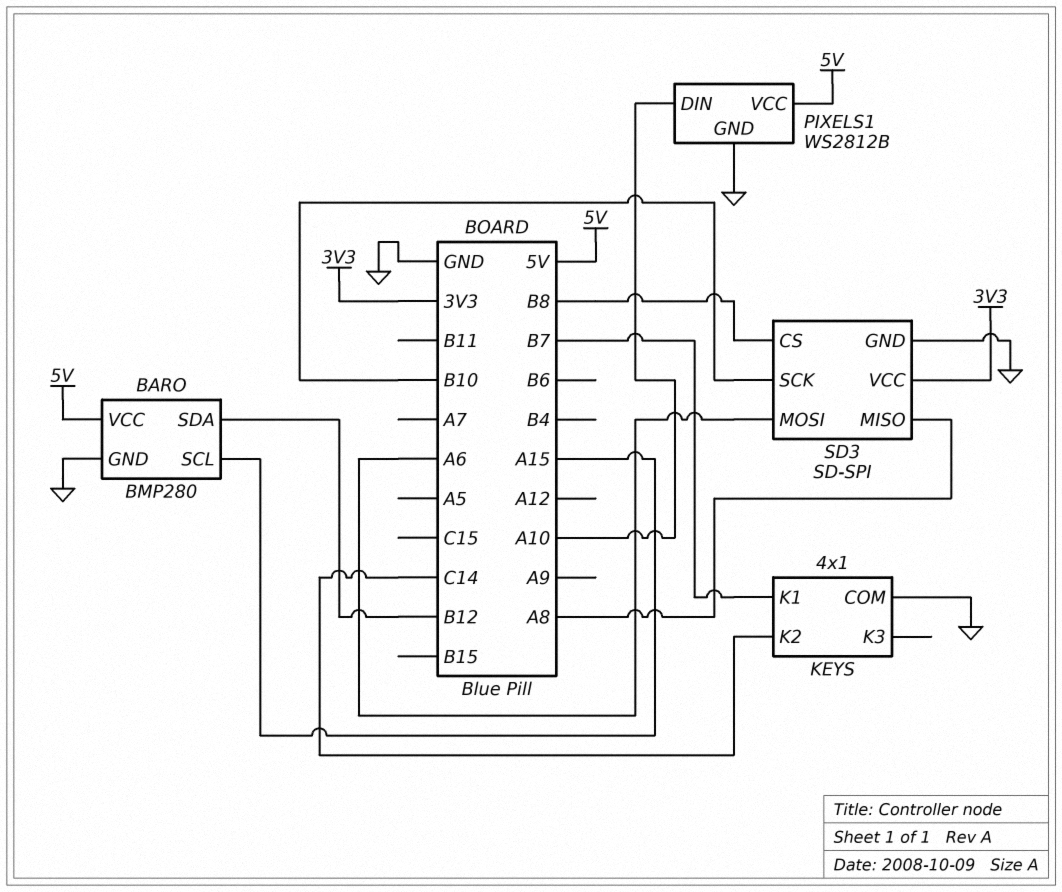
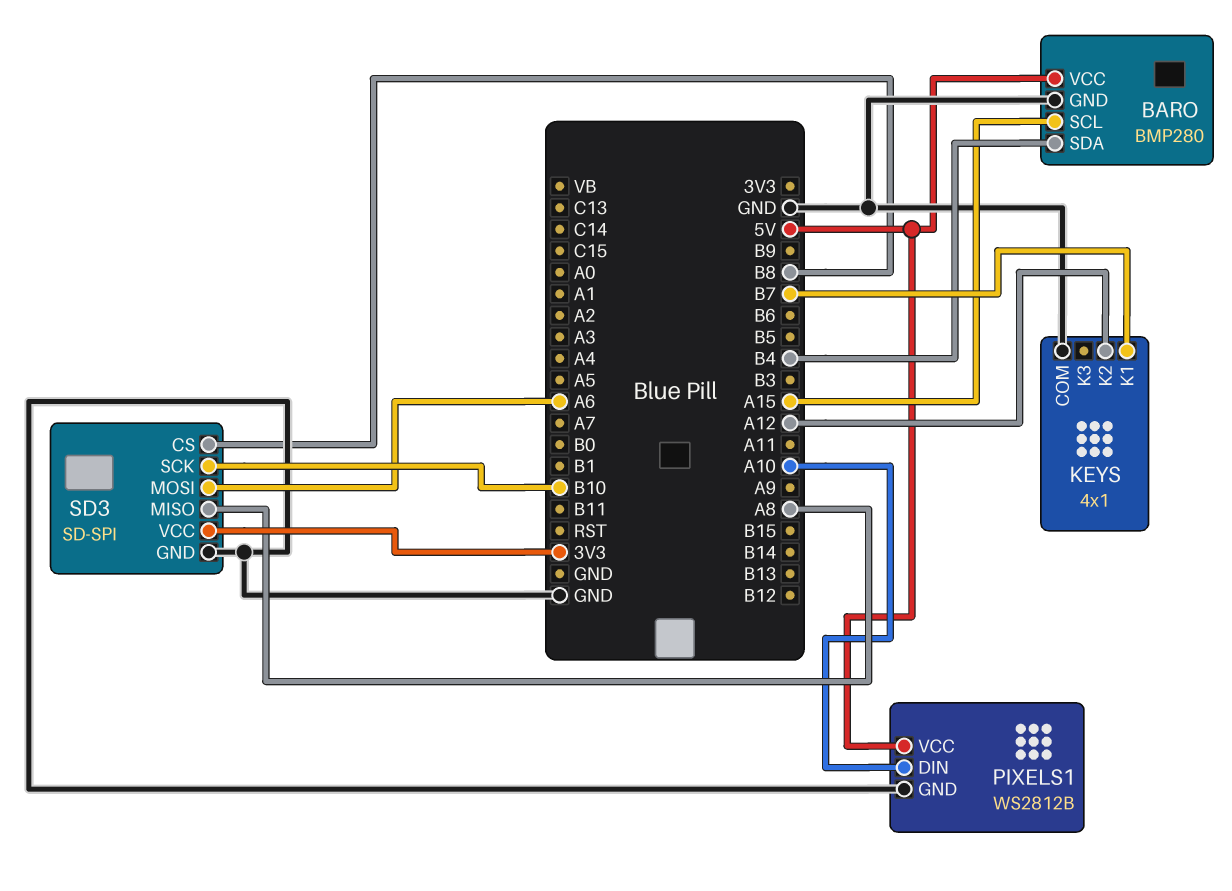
BARO pin SDA: B12 -> B4
KEYS pin K2: C14 -> A12

